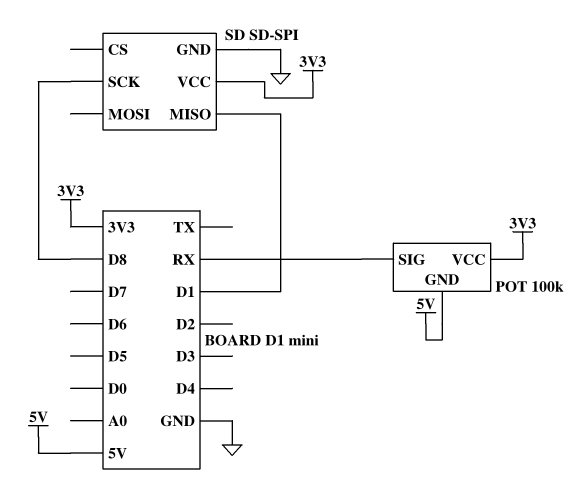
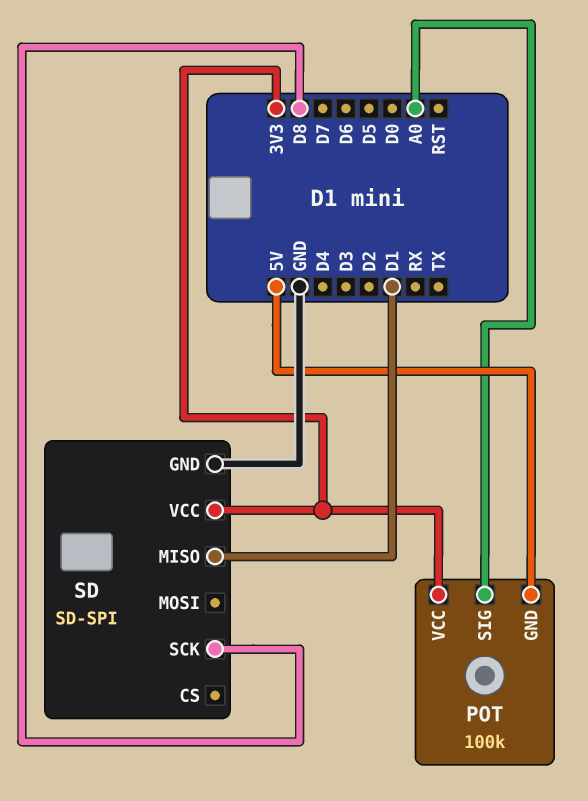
POT pin SIG: RX -> A0

